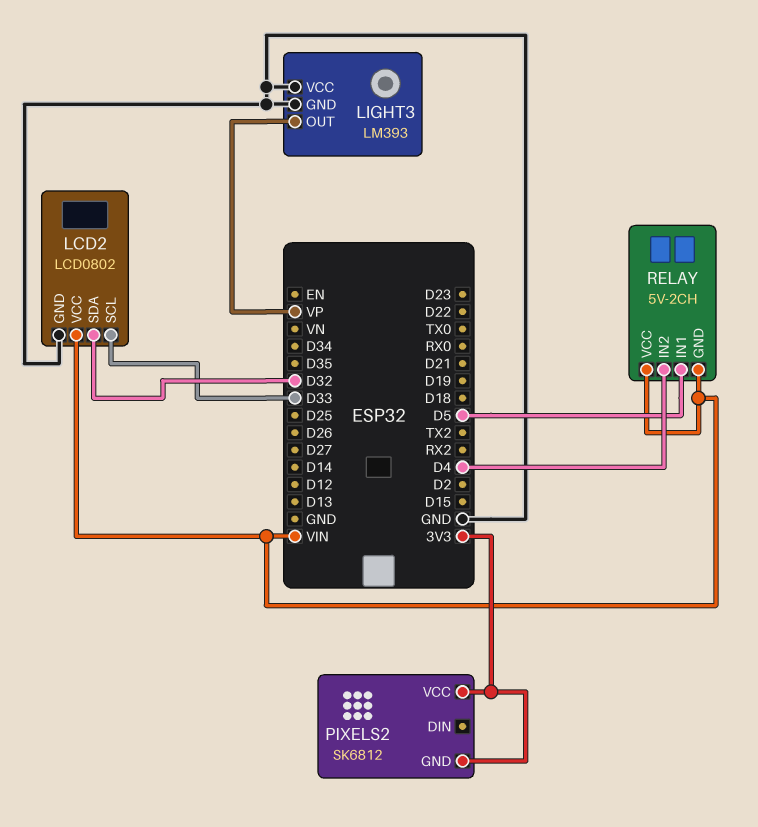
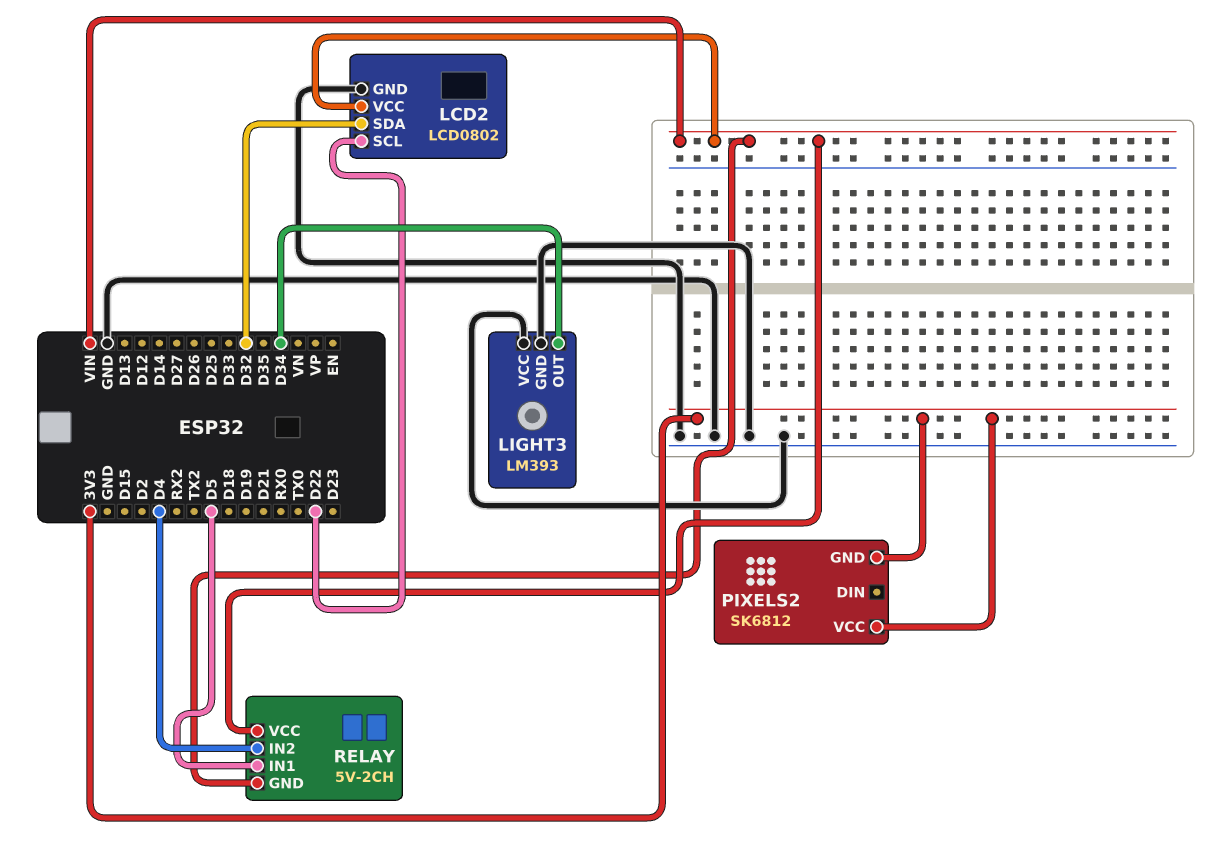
LCD2 pin SCL: D33 -> D22
LIGHT3 pin OUT: VP -> D34

